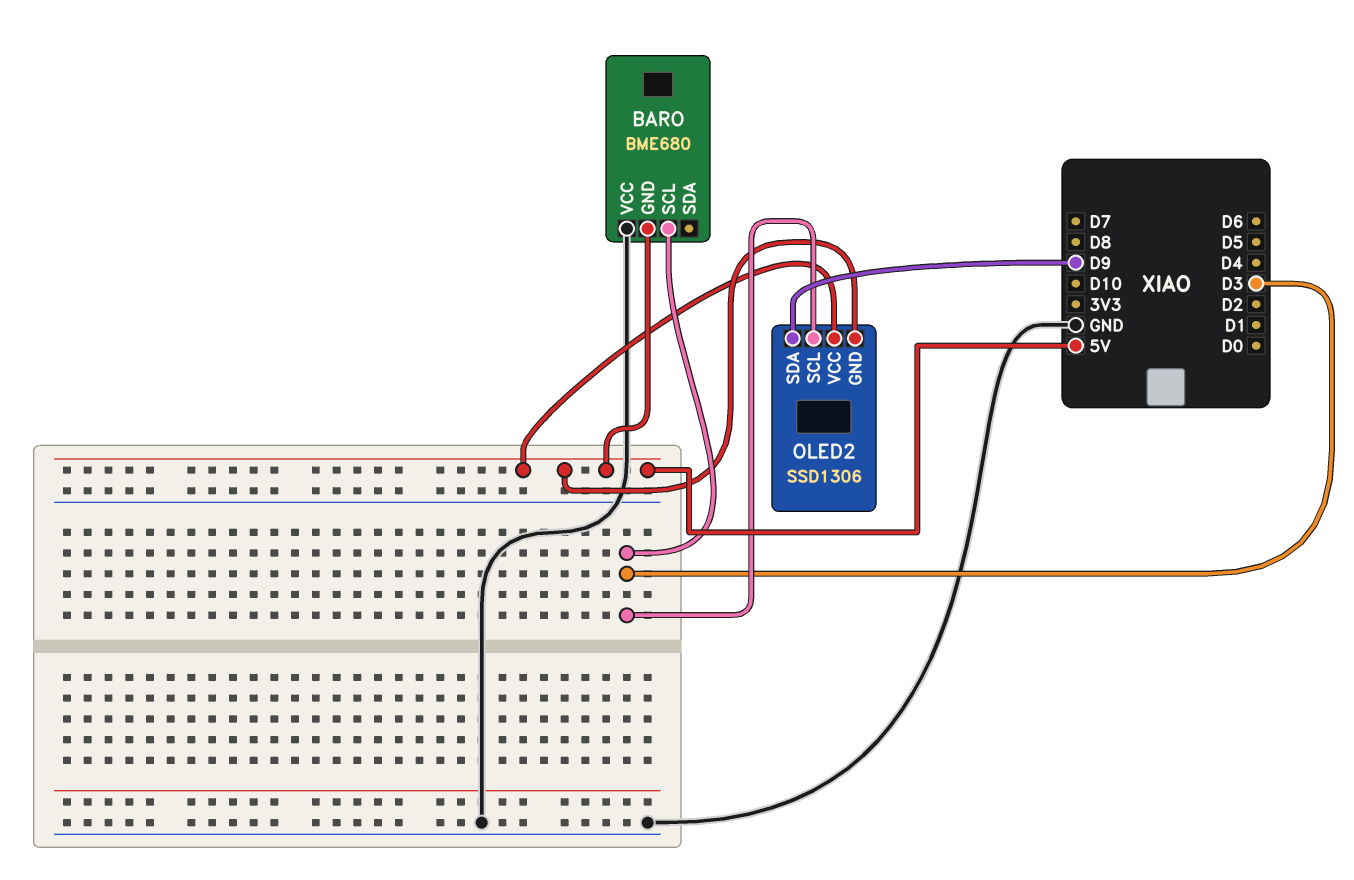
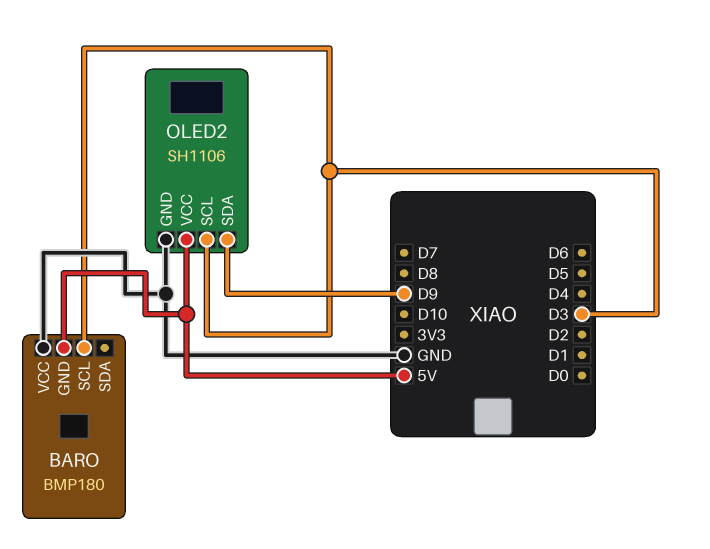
BARO: BME680 -> BMP180
OLED2: SSD1306 -> SH1106
OLED2 pin GND: 5V -> GND

